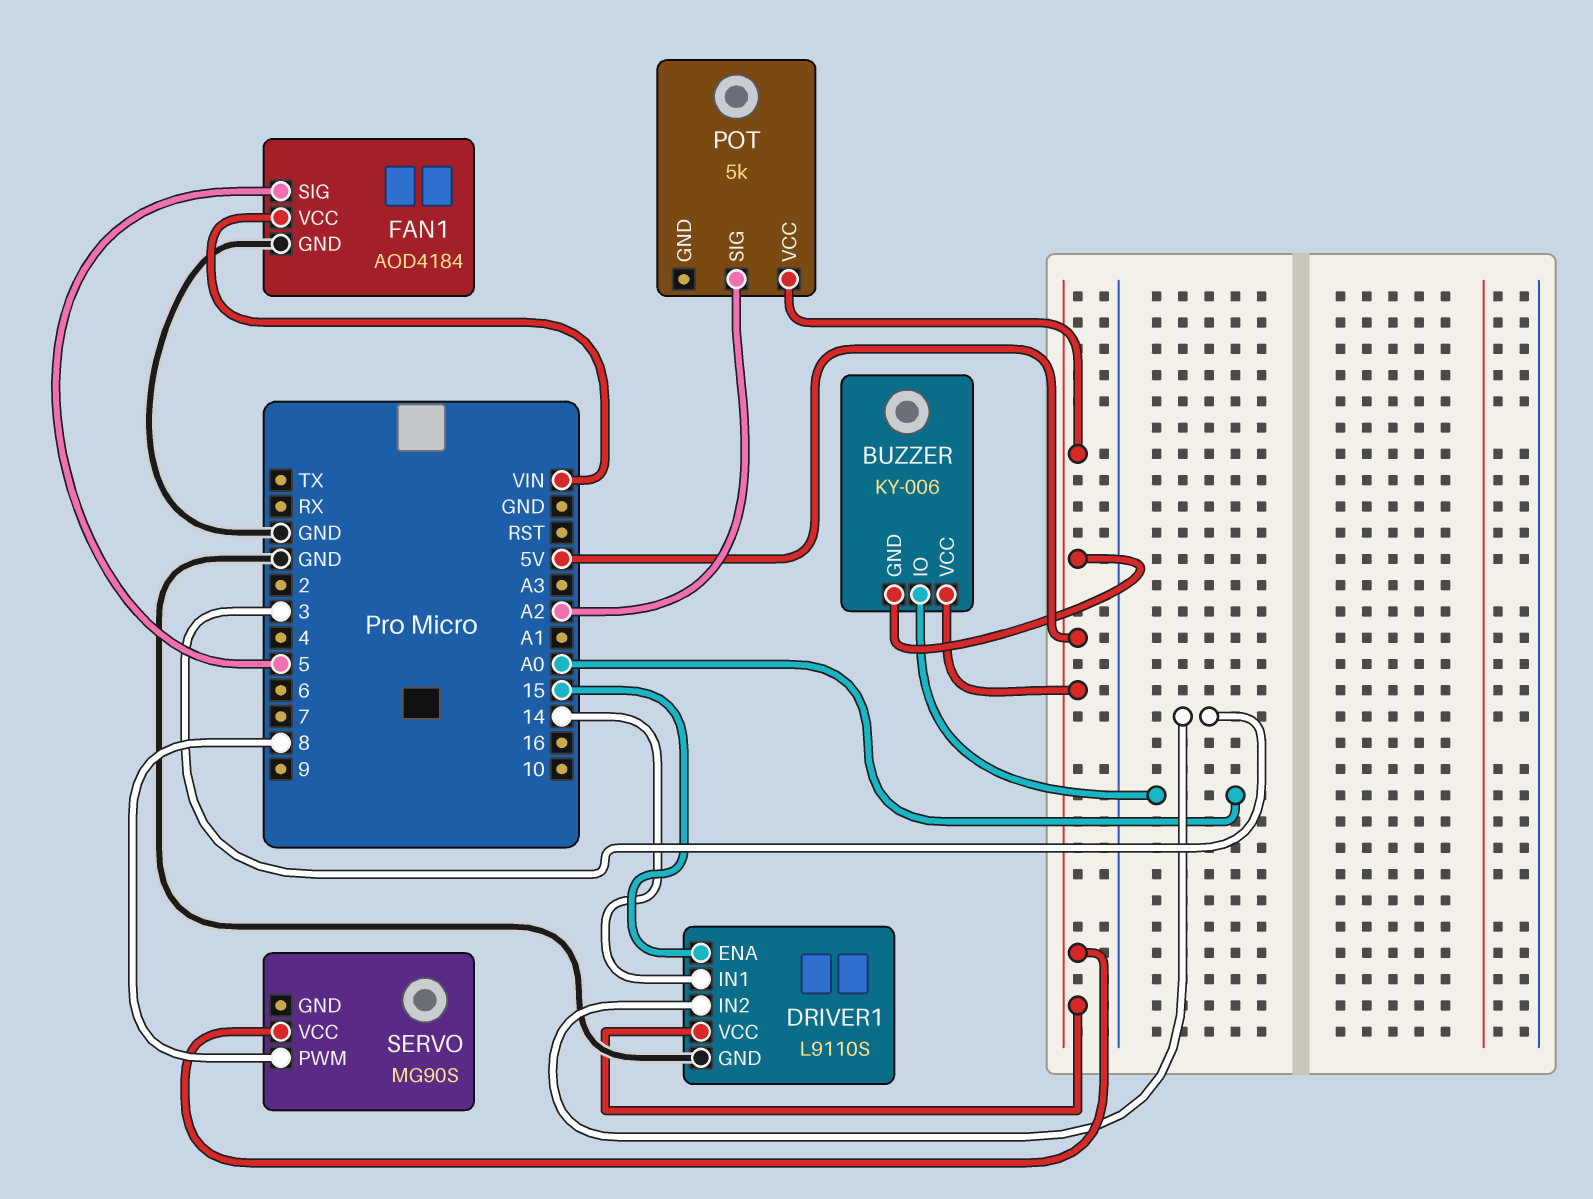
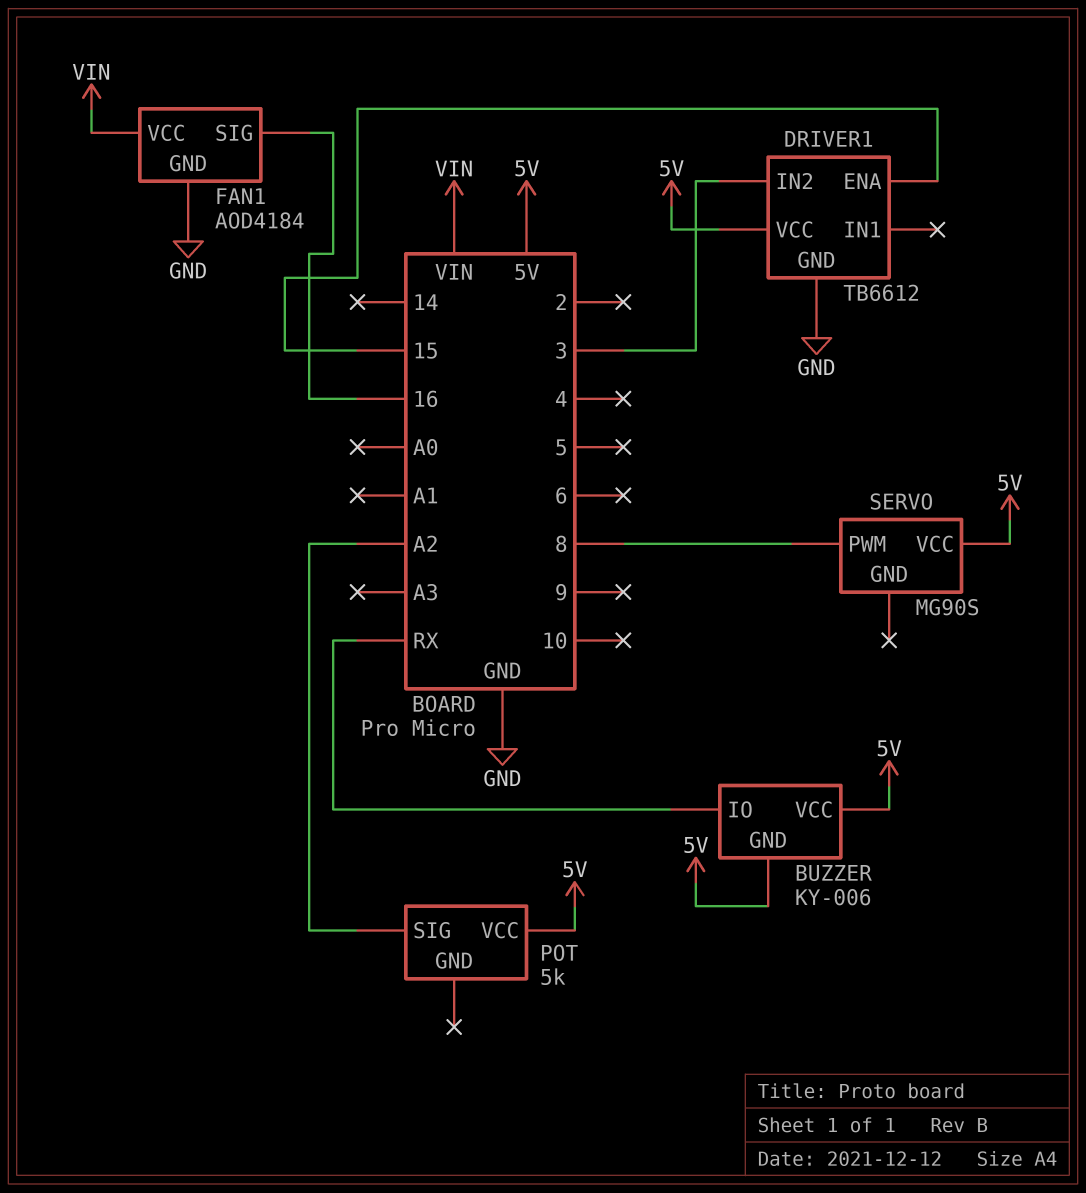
BUZZER pin IO: A0 -> RX
DRIVER1: L9110S -> TB6612
DRIVER1 pin IN1: 14 -> none
FAN1 pin SIG: 5 -> 16

